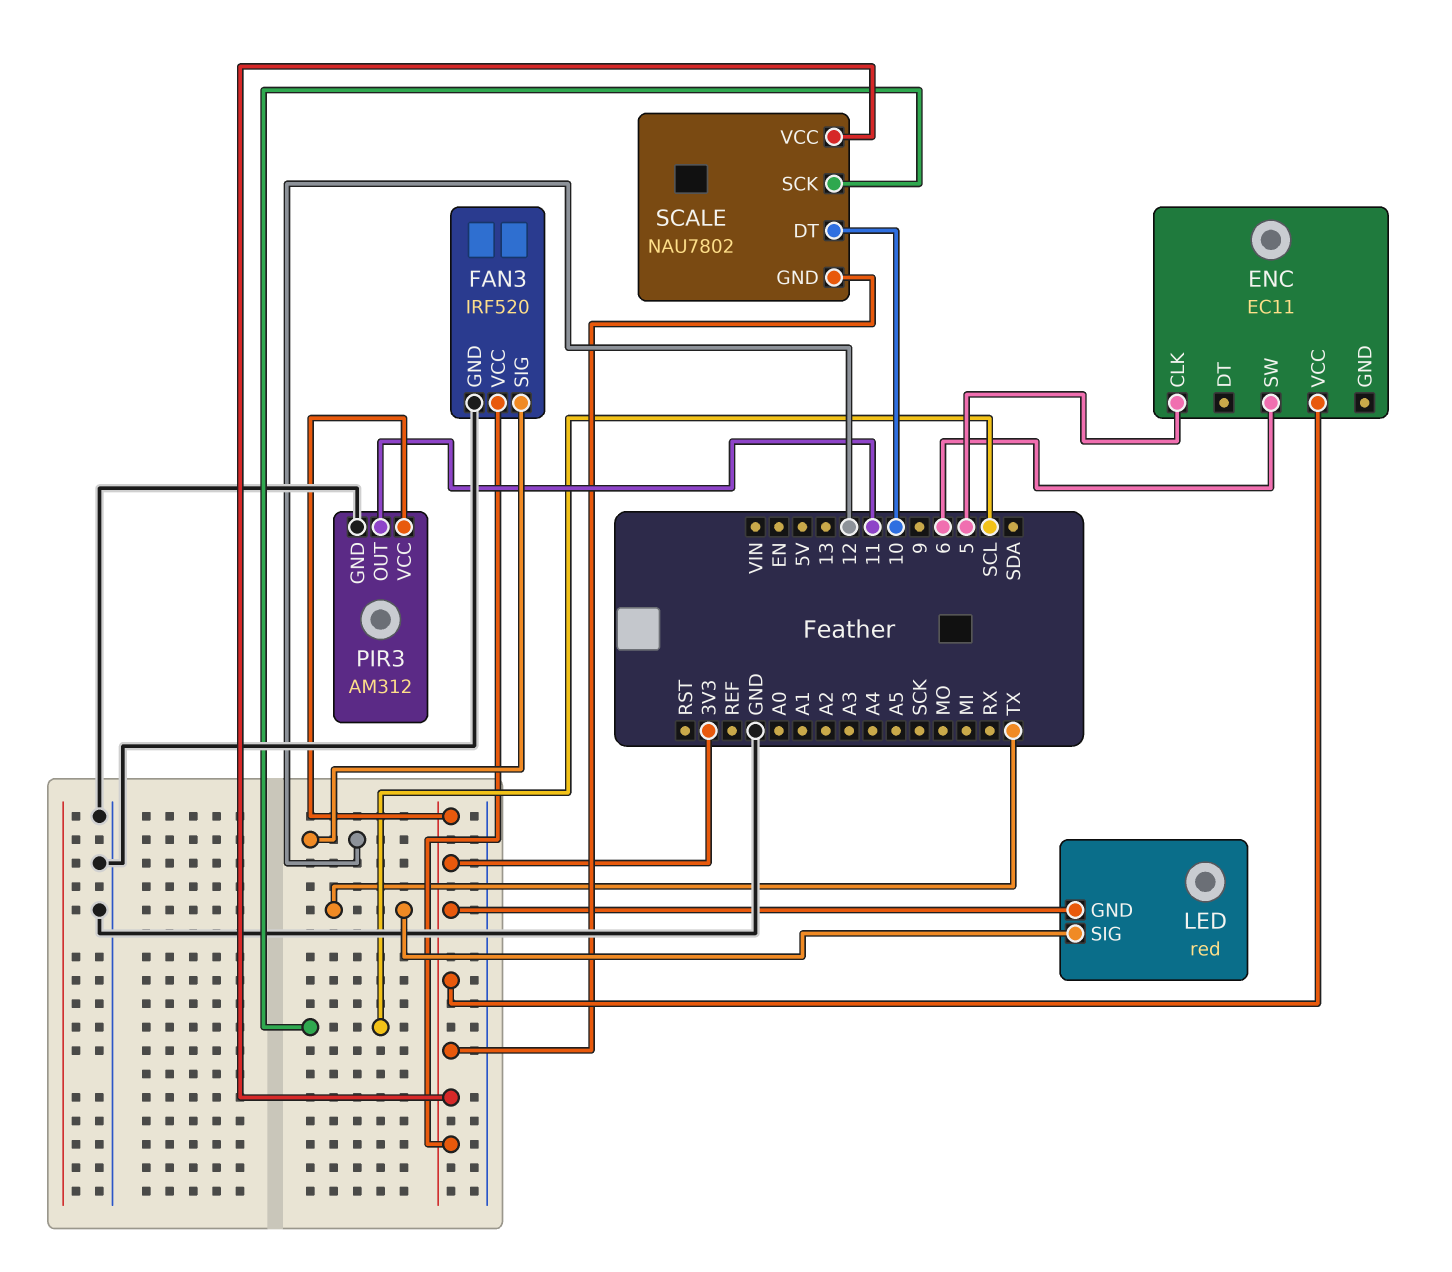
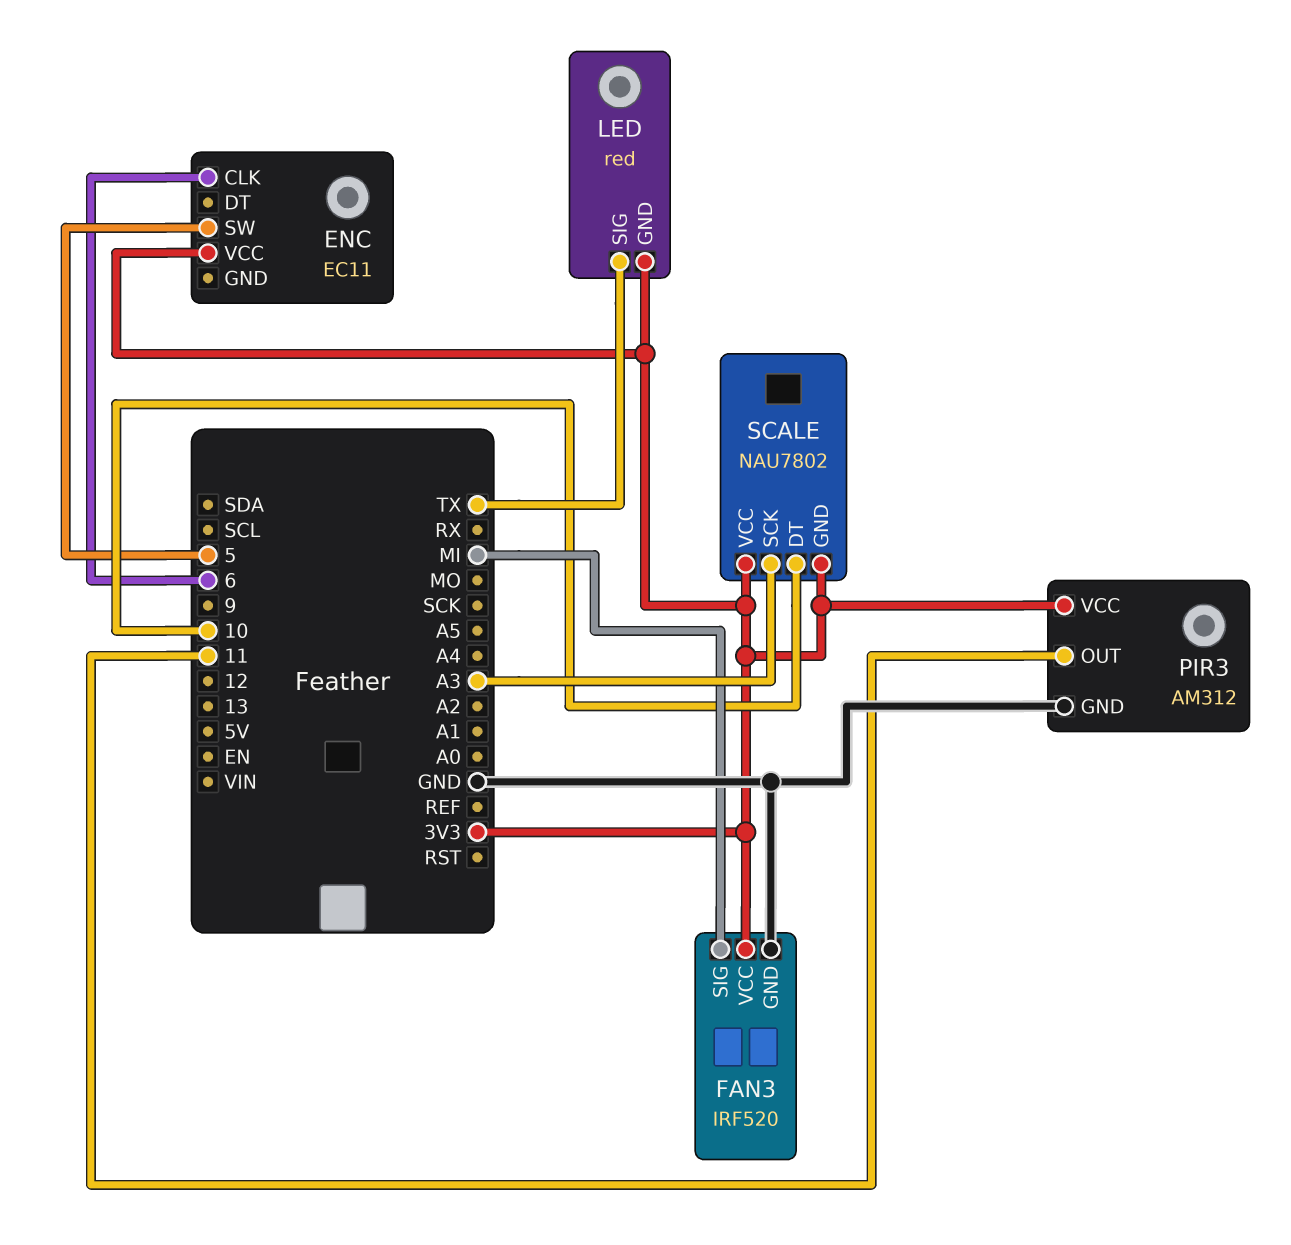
ENC pin CLK: 5 -> 6
ENC pin SW: 6 -> 5
FAN3 pin SIG: 12 -> MI
SCALE pin SCK: SCL -> A3

